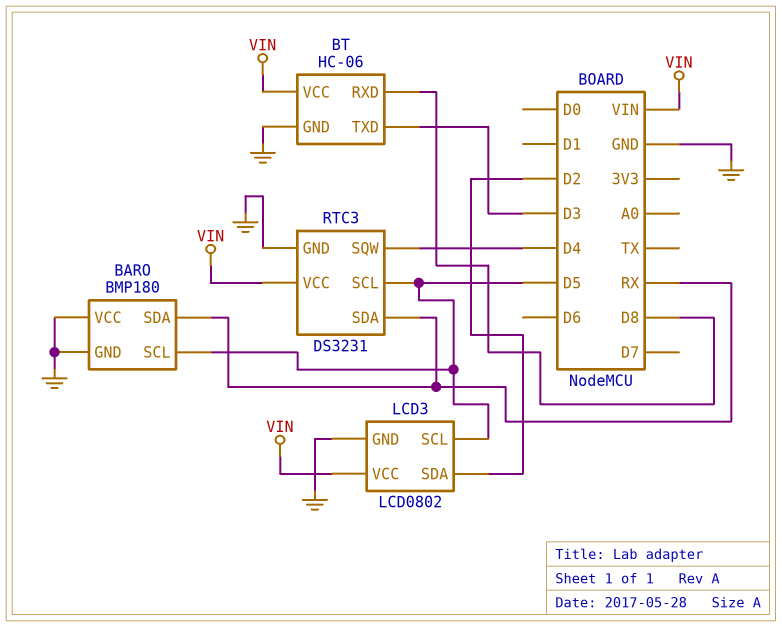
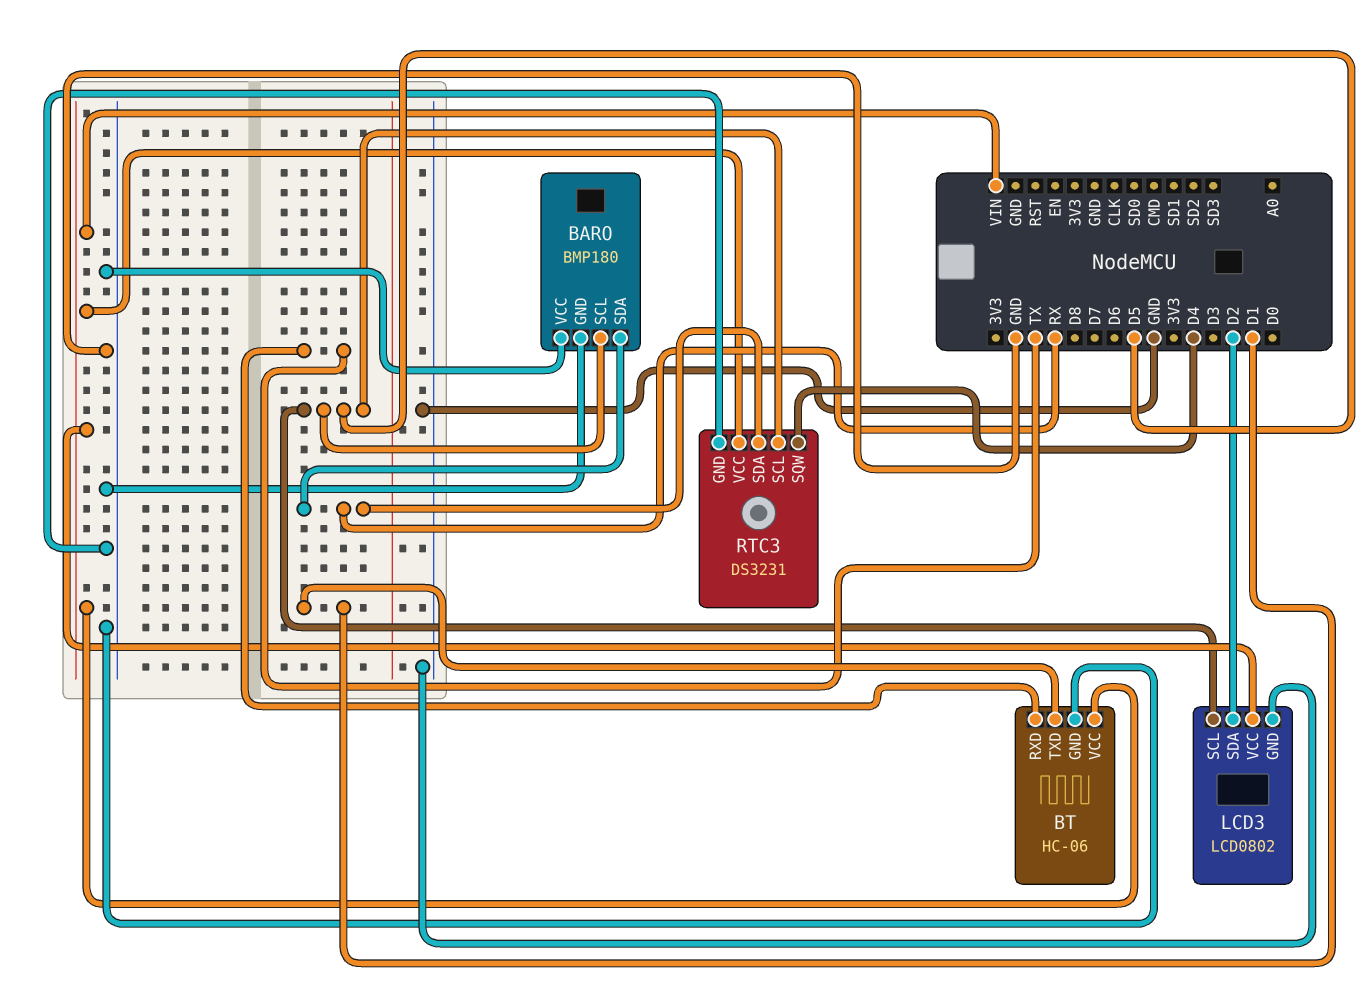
BT pin RXD: D8 -> TX
BT pin TXD: D3 -> D1

